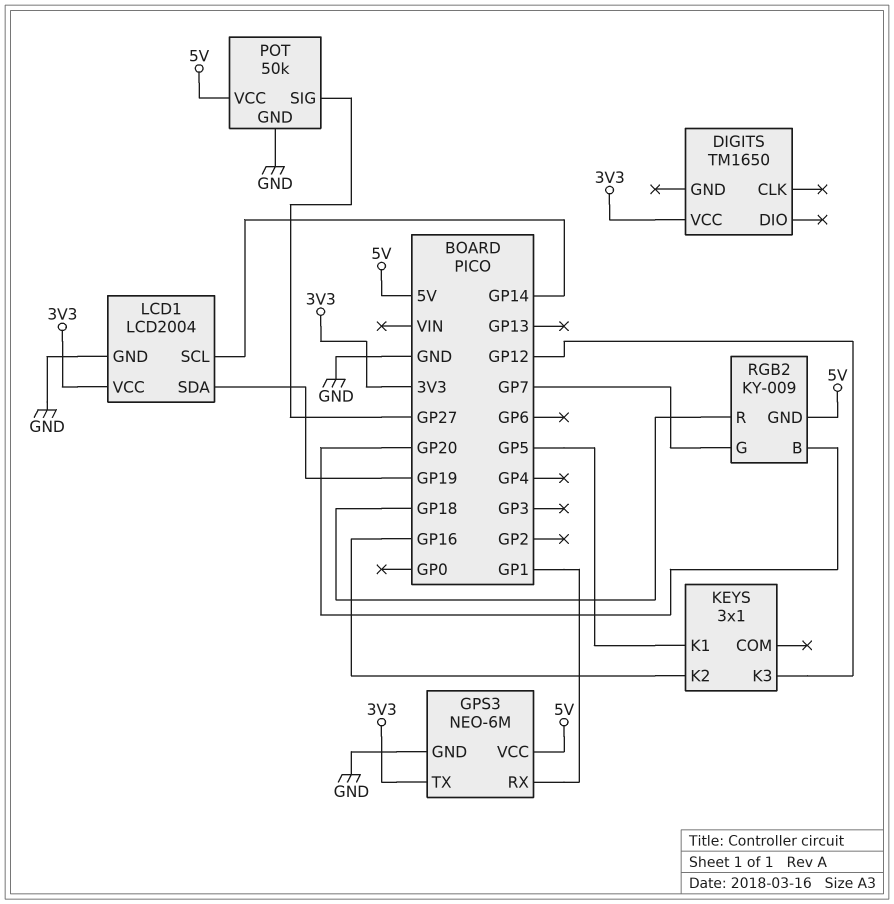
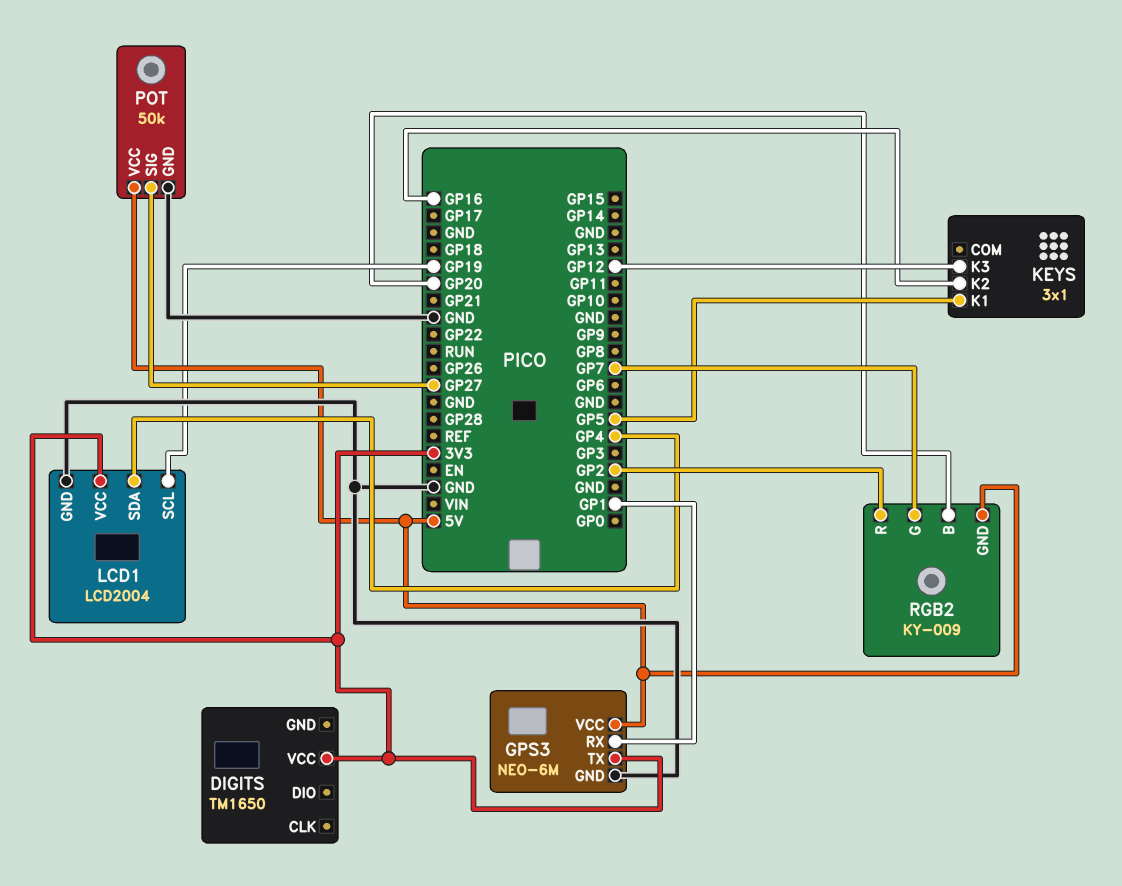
LCD1 pin SCL: GP14 -> GP19
LCD1 pin SDA: GP19 -> GP4
RGB2 pin R: GP18 -> GP2

